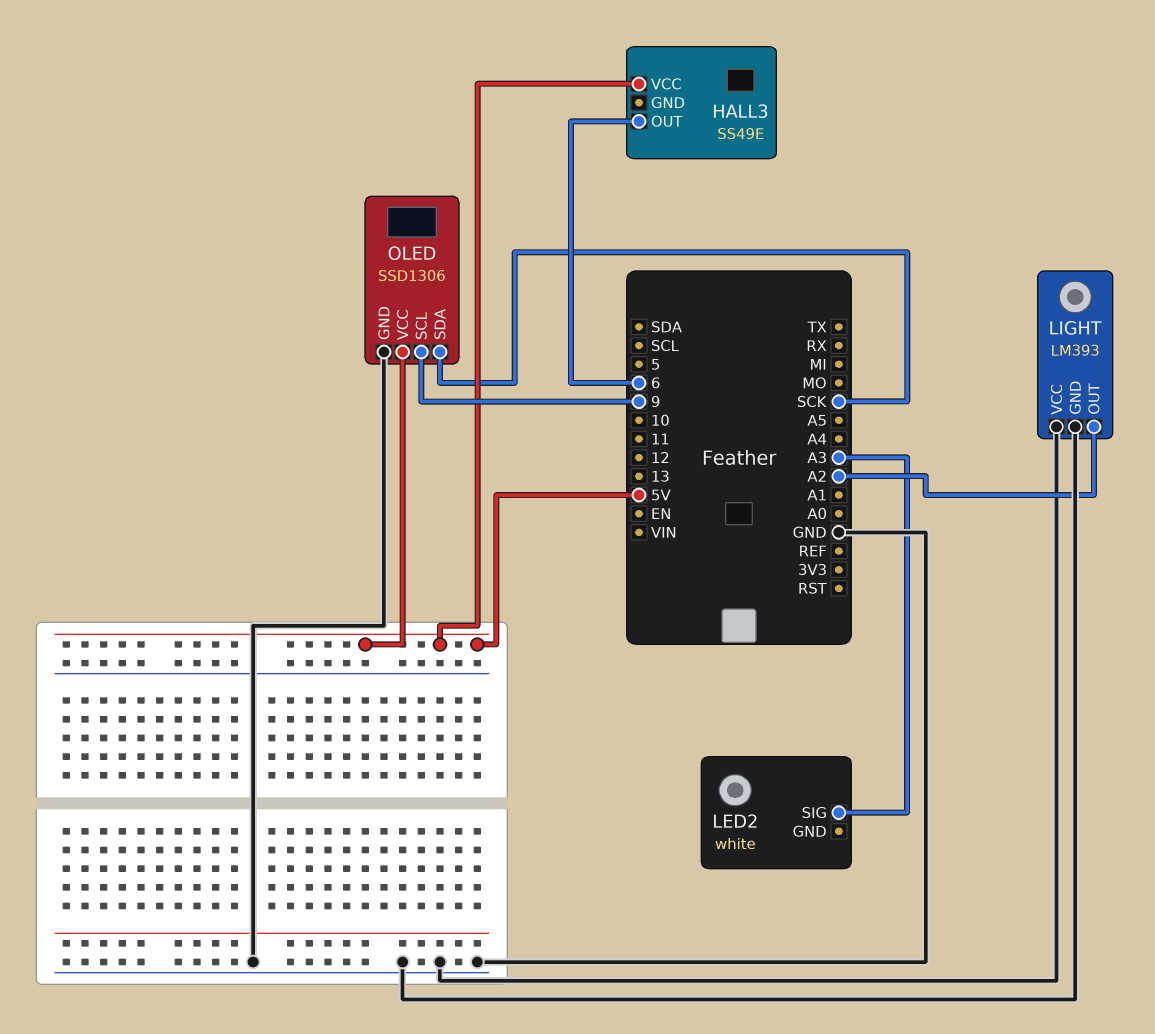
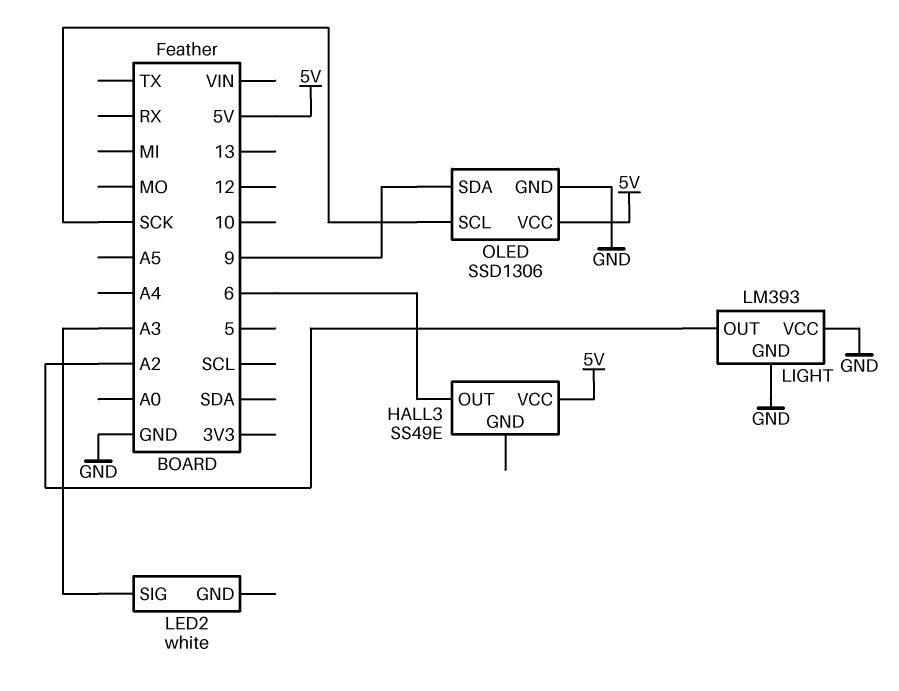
OLED pin SCL: 9 -> SCK
OLED pin SDA: SCK -> 9

